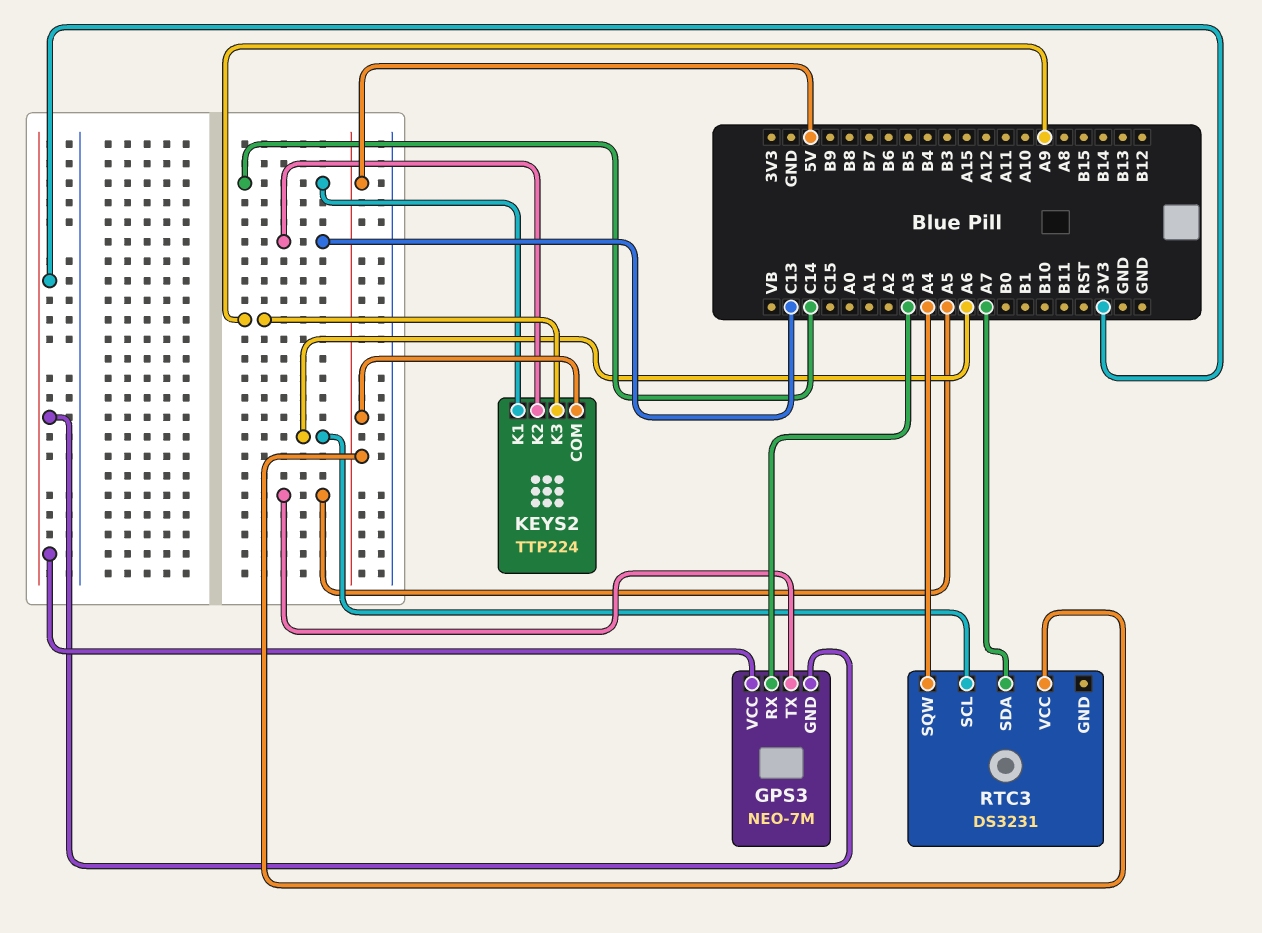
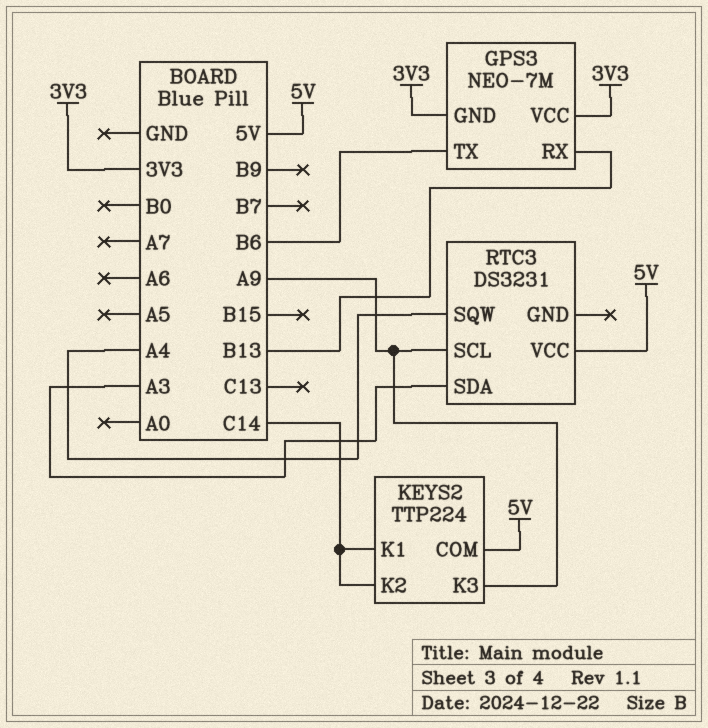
GPS3 pin RX: A3 -> B13
GPS3 pin TX: A5 -> B6
KEYS2 pin K2: C13 -> C14
RTC3 pin SCL: A6 -> A9
RTC3 pin SDA: A7 -> A3

